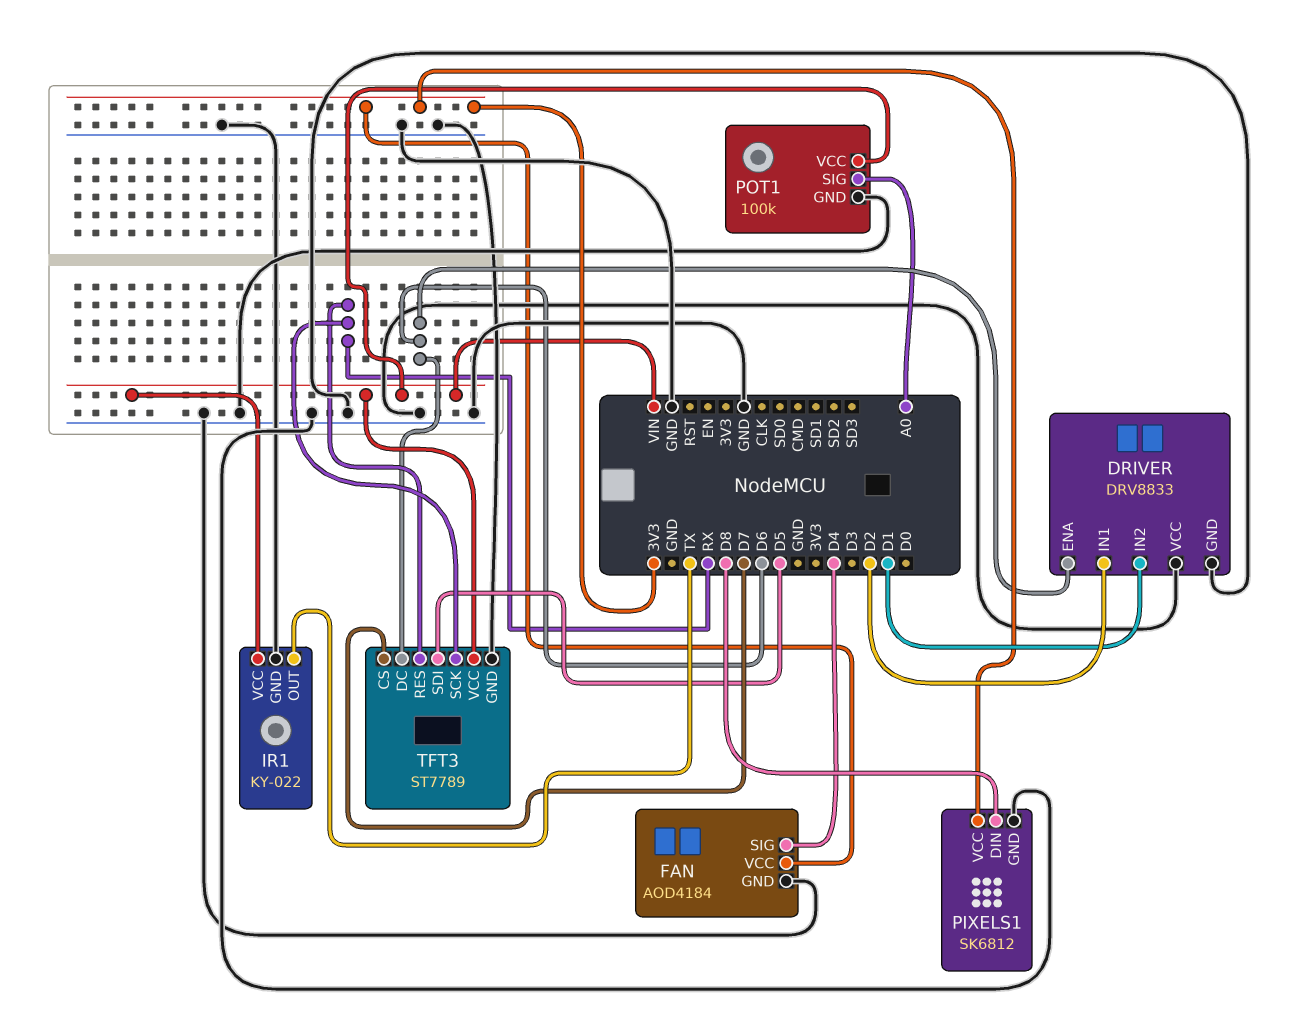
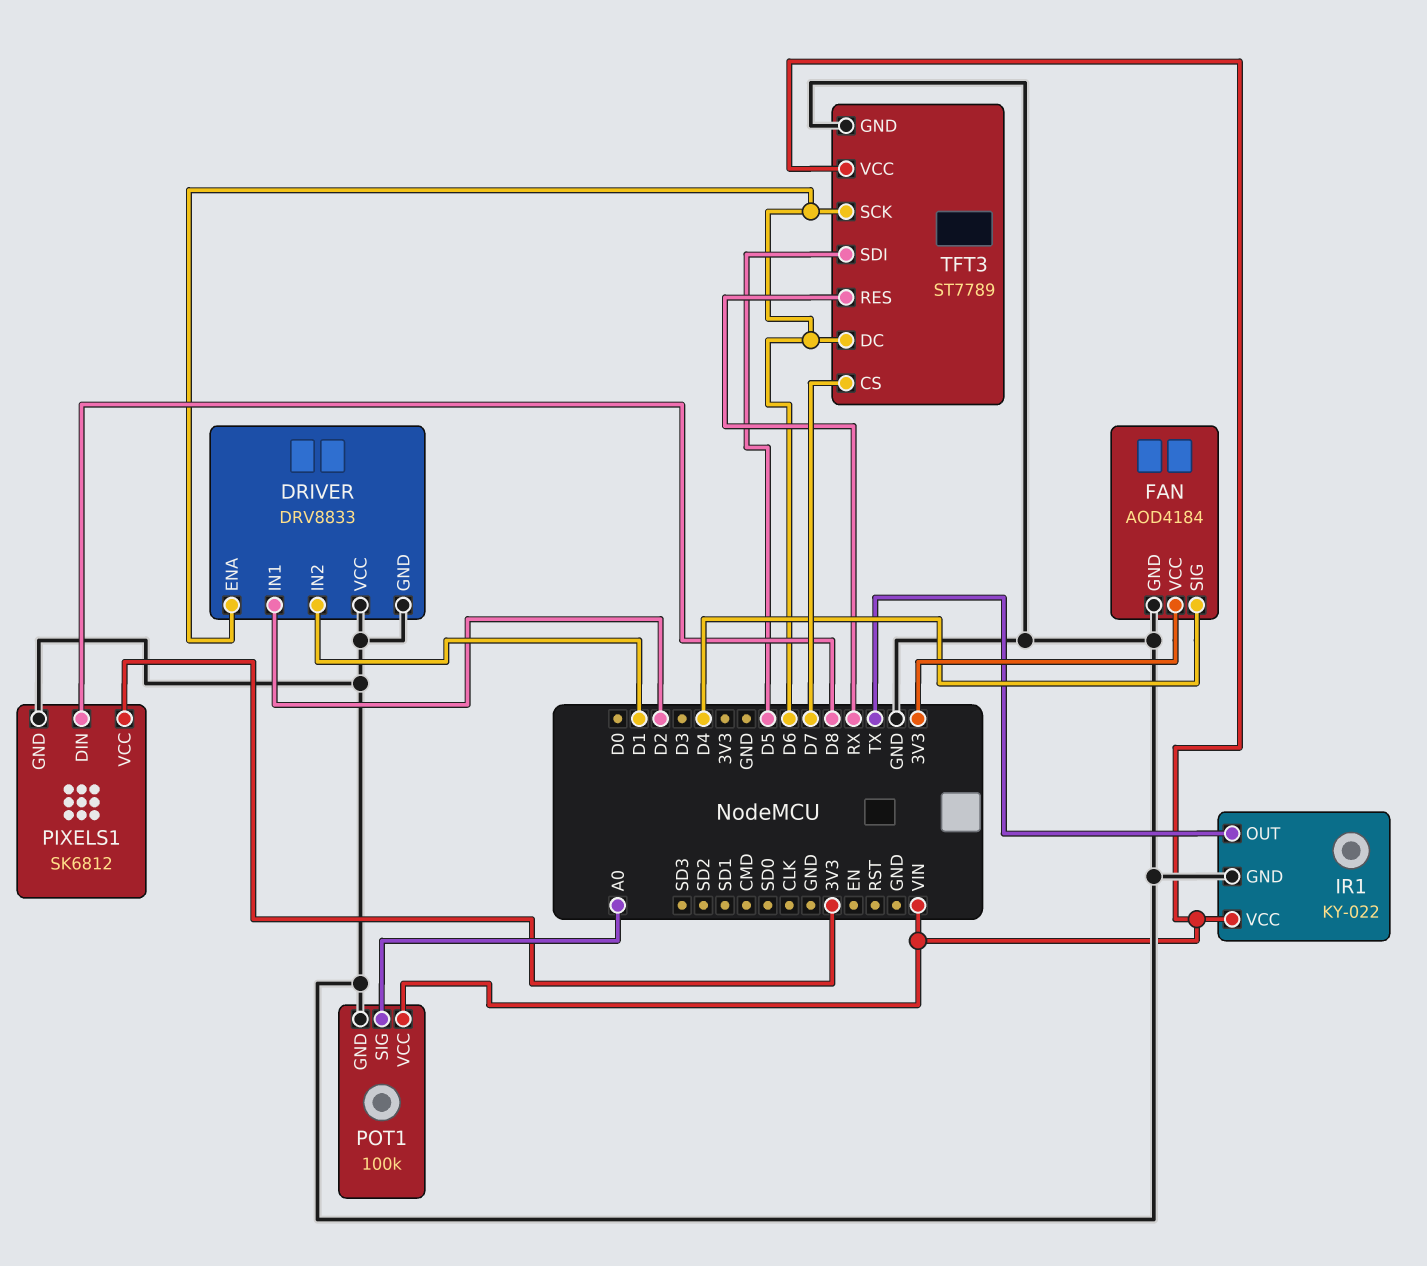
TFT3 pin SCK: RX -> D6

